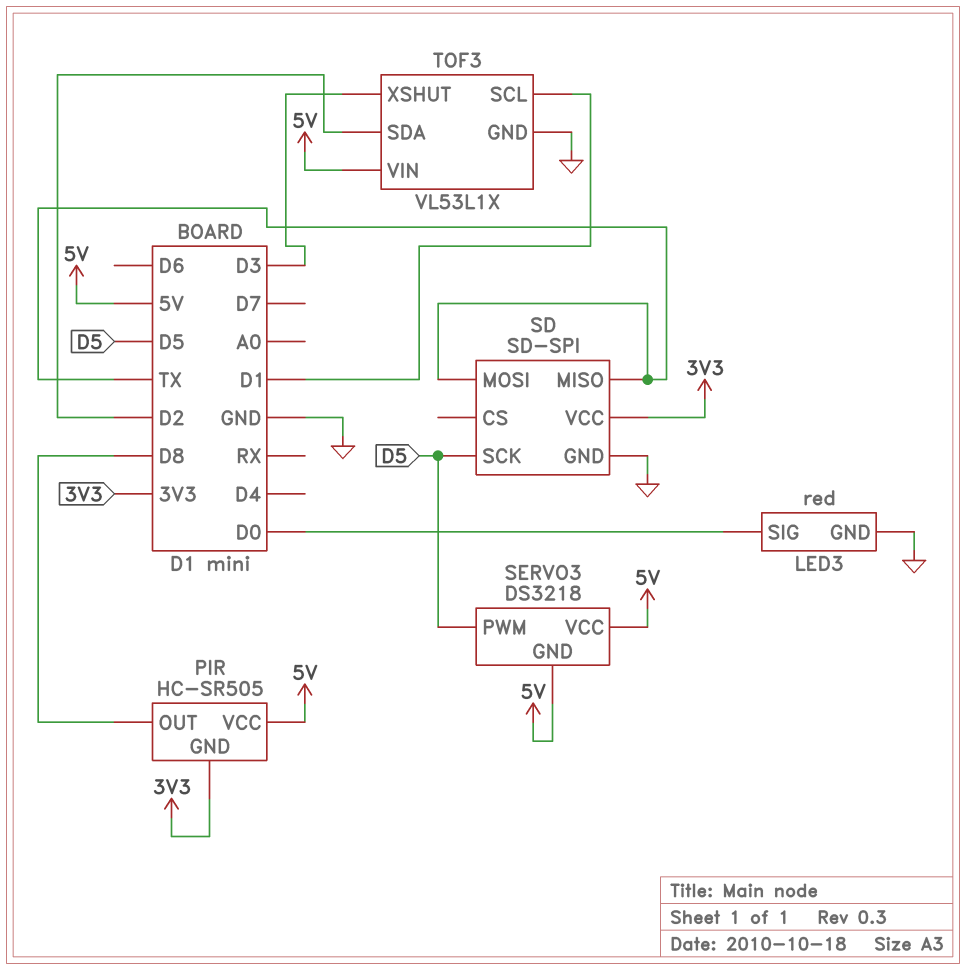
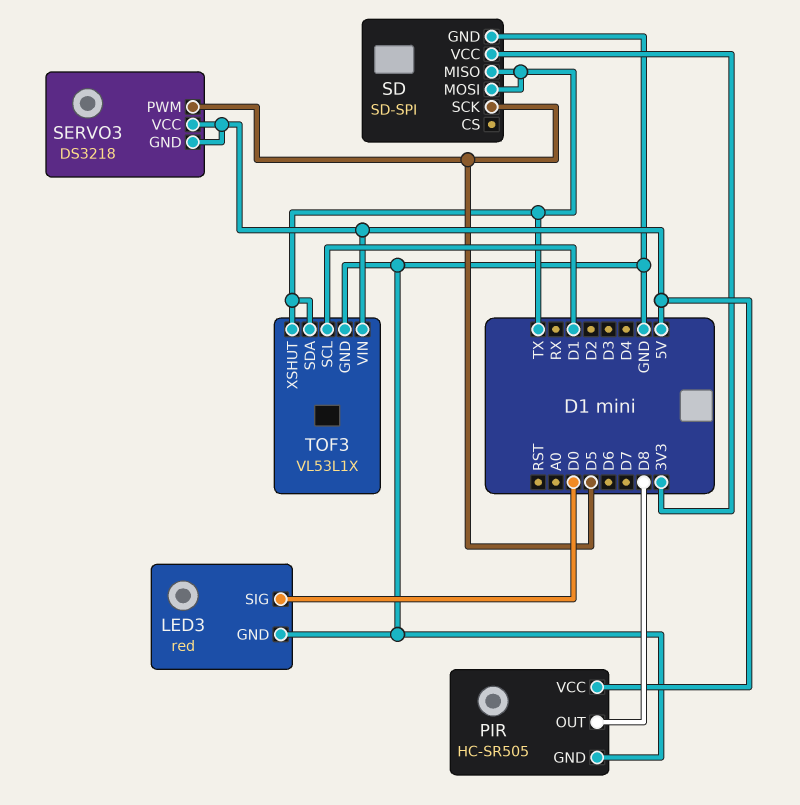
PIR pin GND: 3V3 -> GND
TOF3 pin SDA: D2 -> TX
TOF3 pin XSHUT: D3 -> TX

